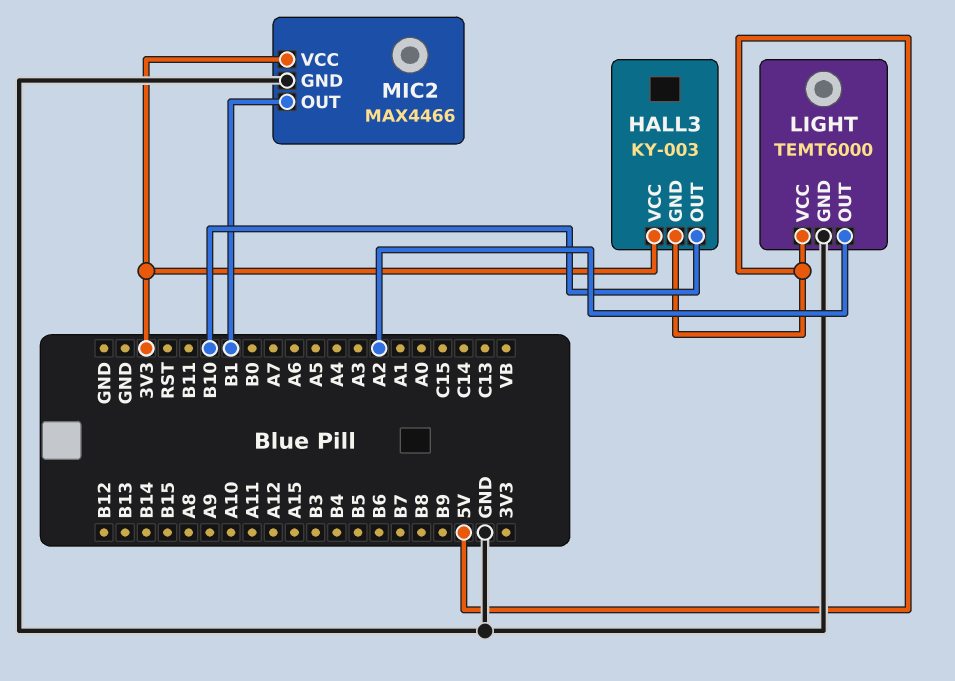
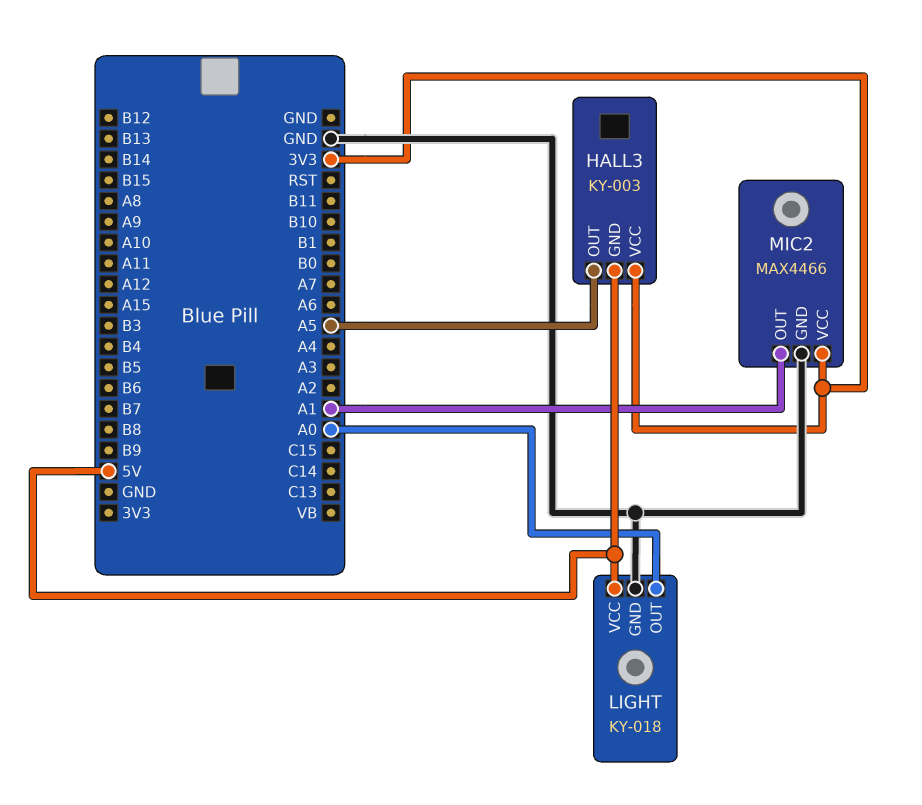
HALL3 pin OUT: B10 -> A5
LIGHT: TEMT6000 -> KY-018
LIGHT pin OUT: A2 -> A0
MIC2 pin OUT: B1 -> A1

